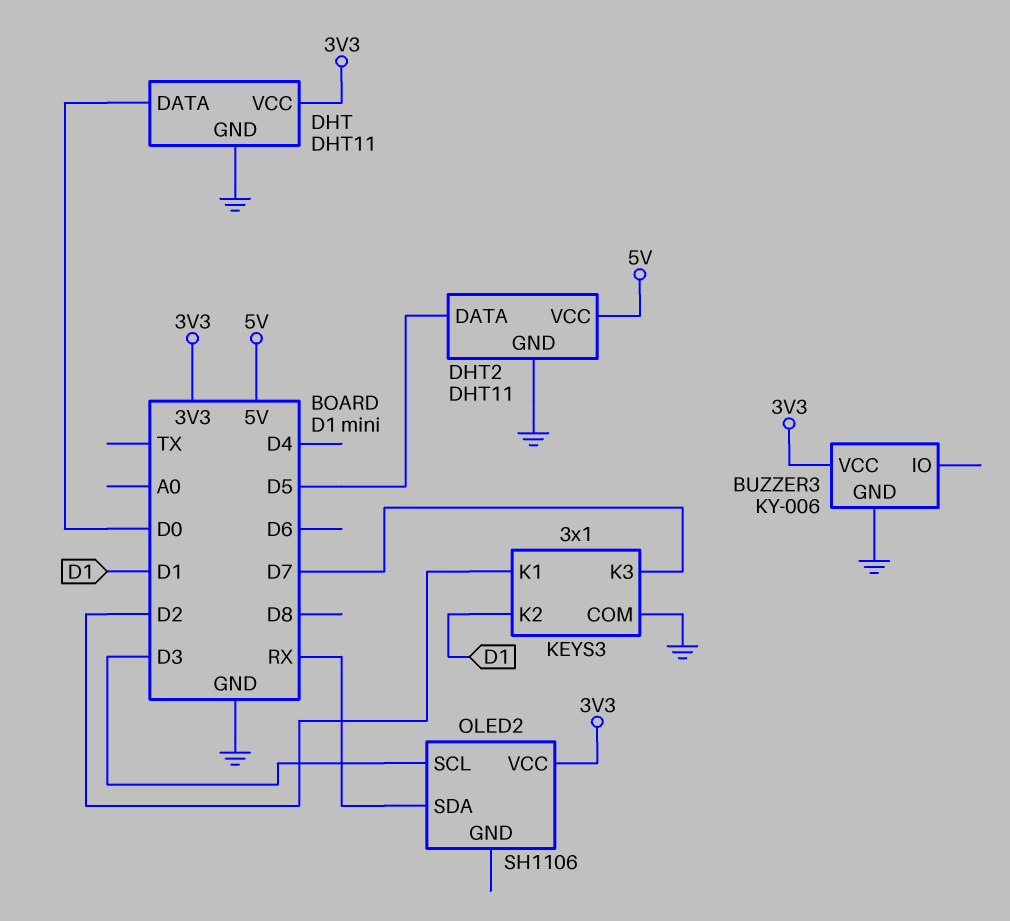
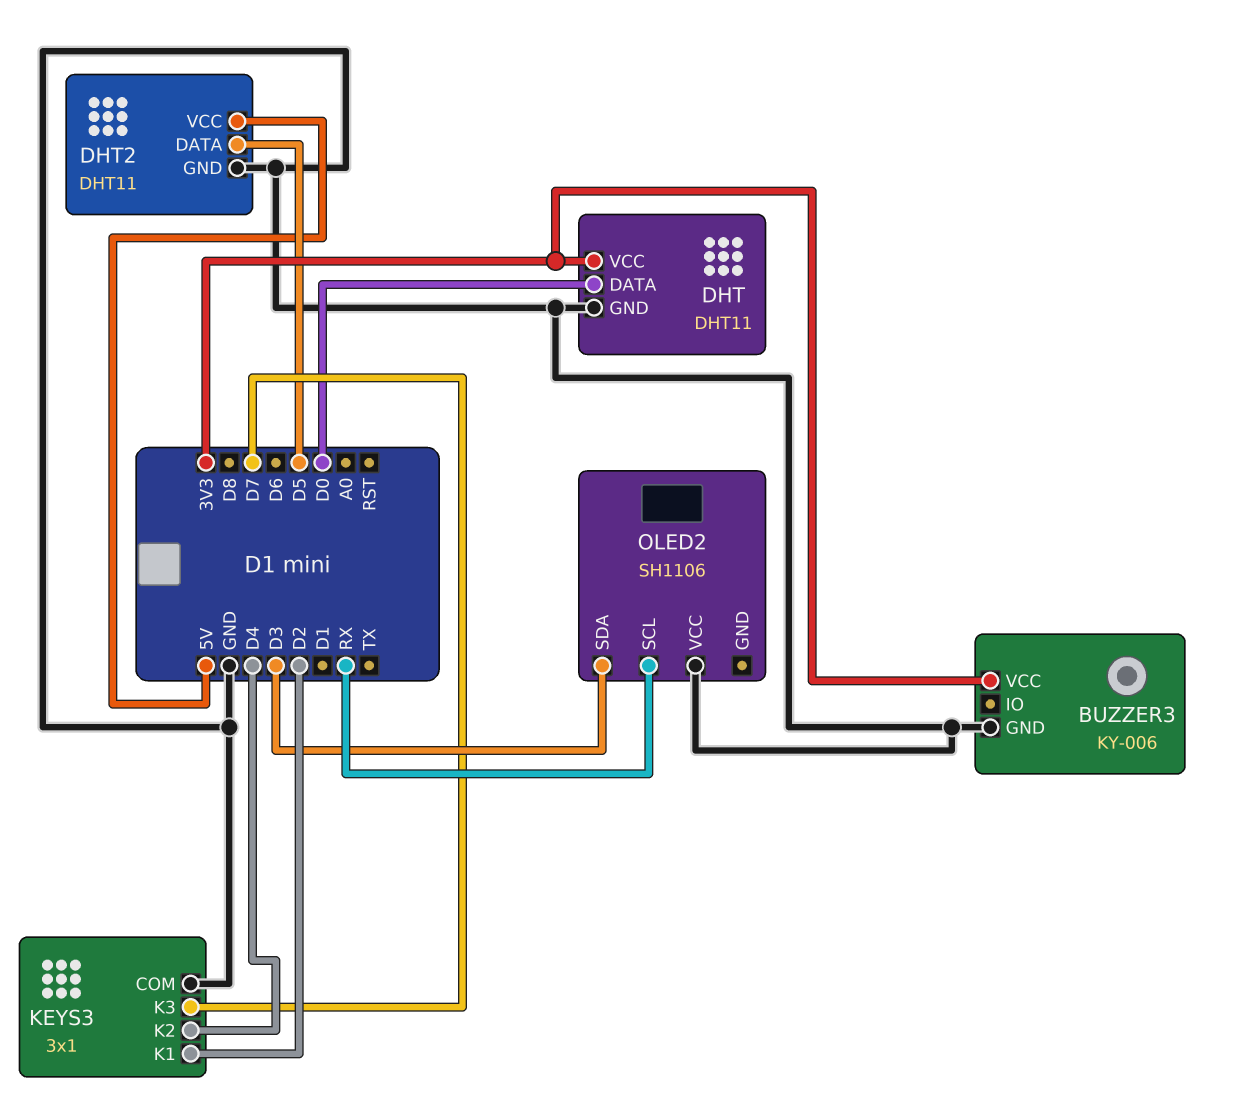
KEYS3 pin K2: D1 -> D4
OLED2 pin SCL: D3 -> RX
OLED2 pin SDA: RX -> D3
OLED2 pin VCC: 3V3 -> GND

